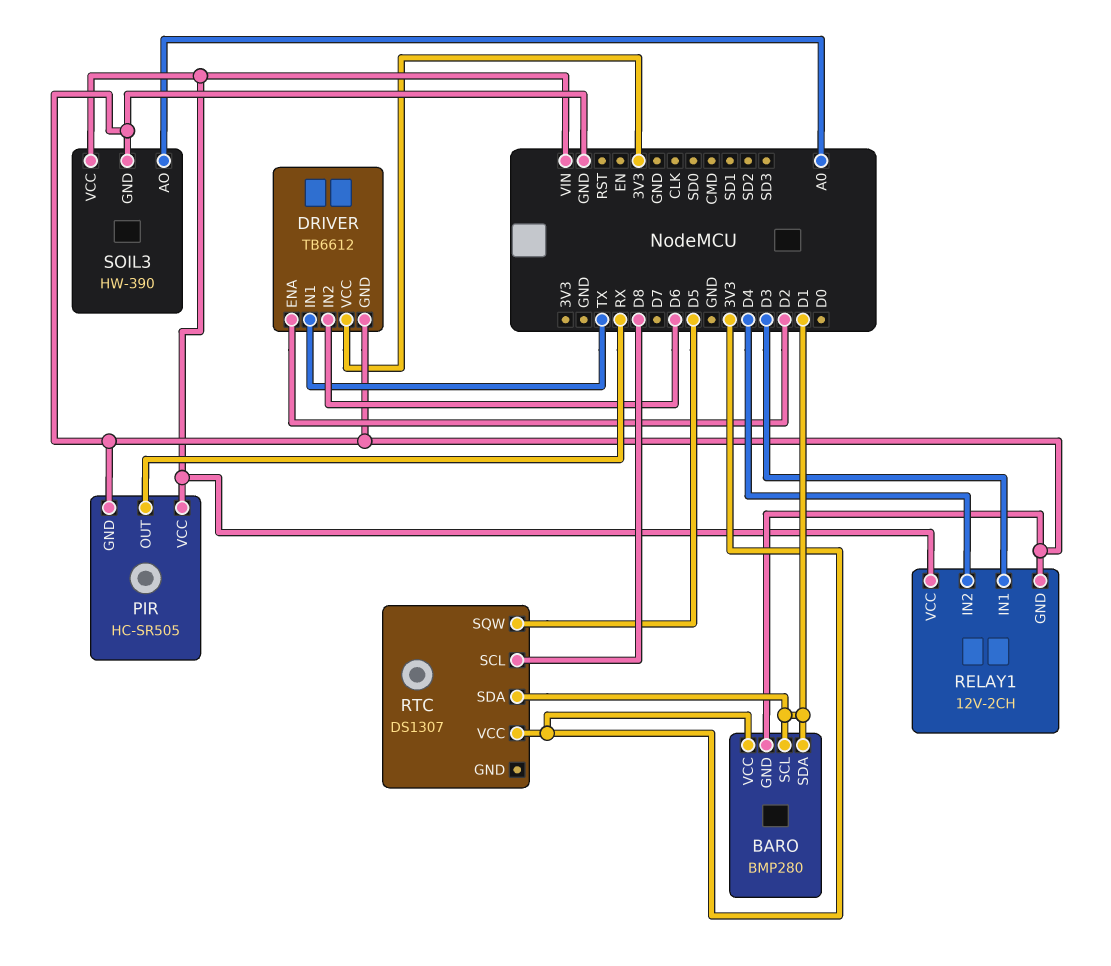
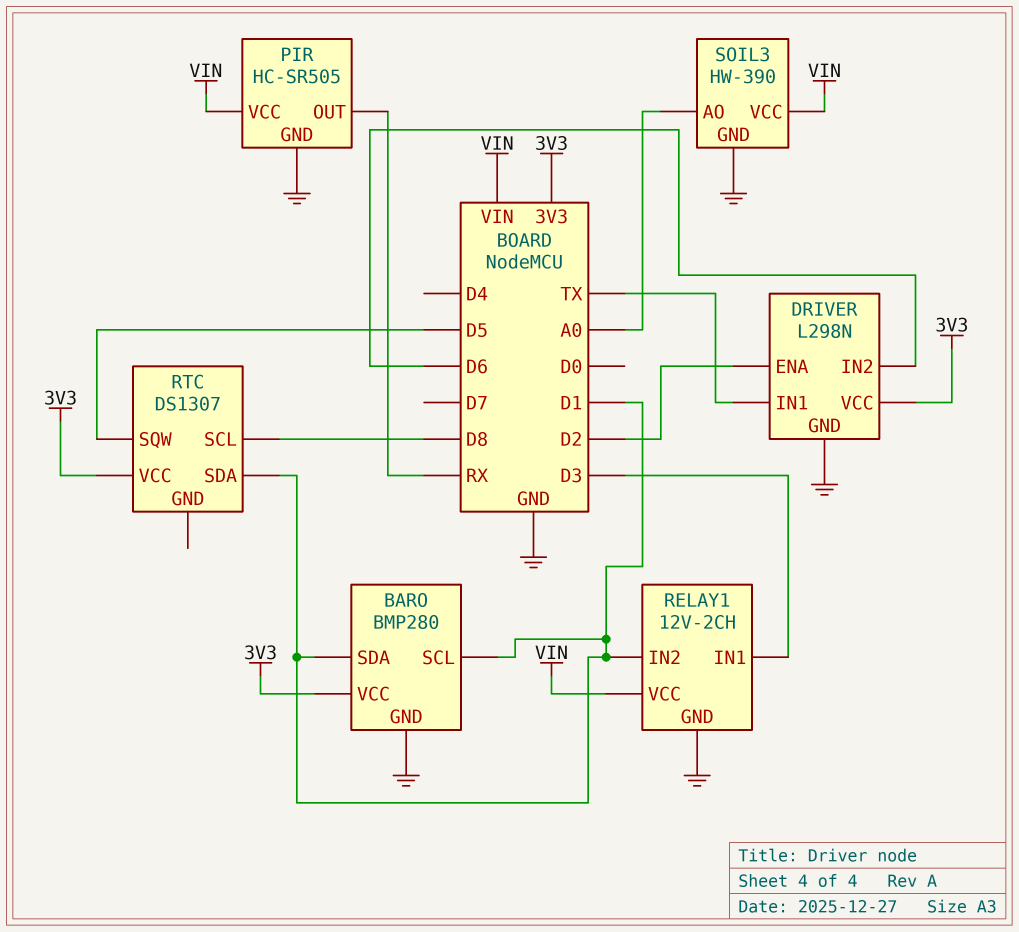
DRIVER: TB6612 -> L298N
RELAY1 pin IN2: D4 -> D1

